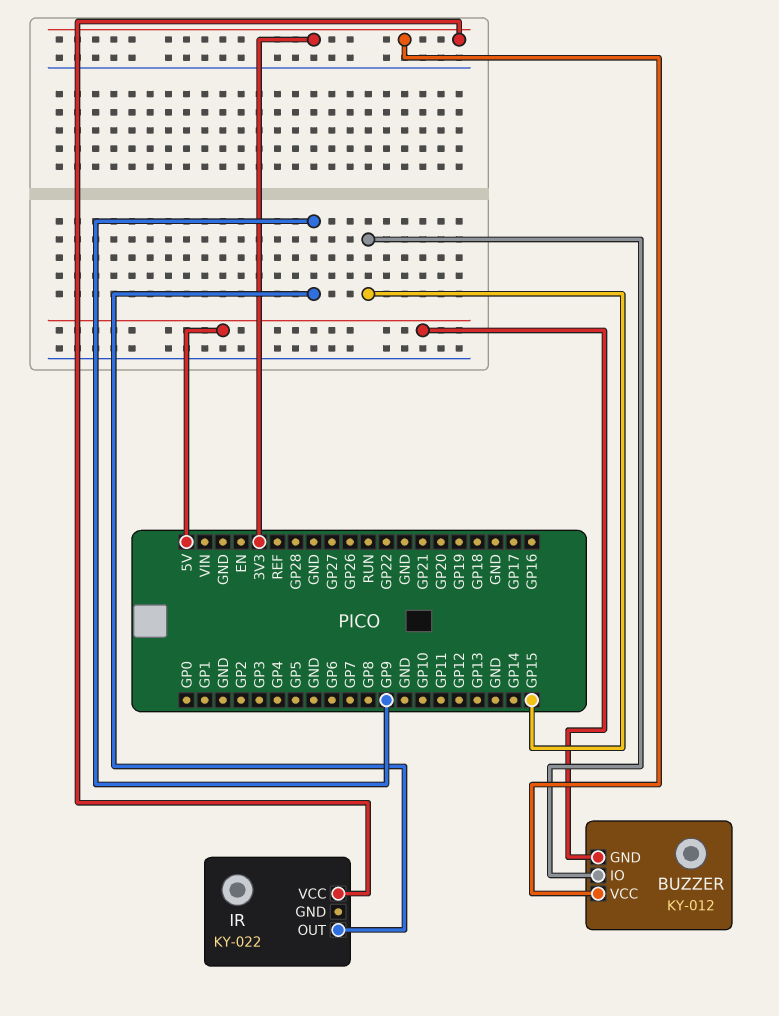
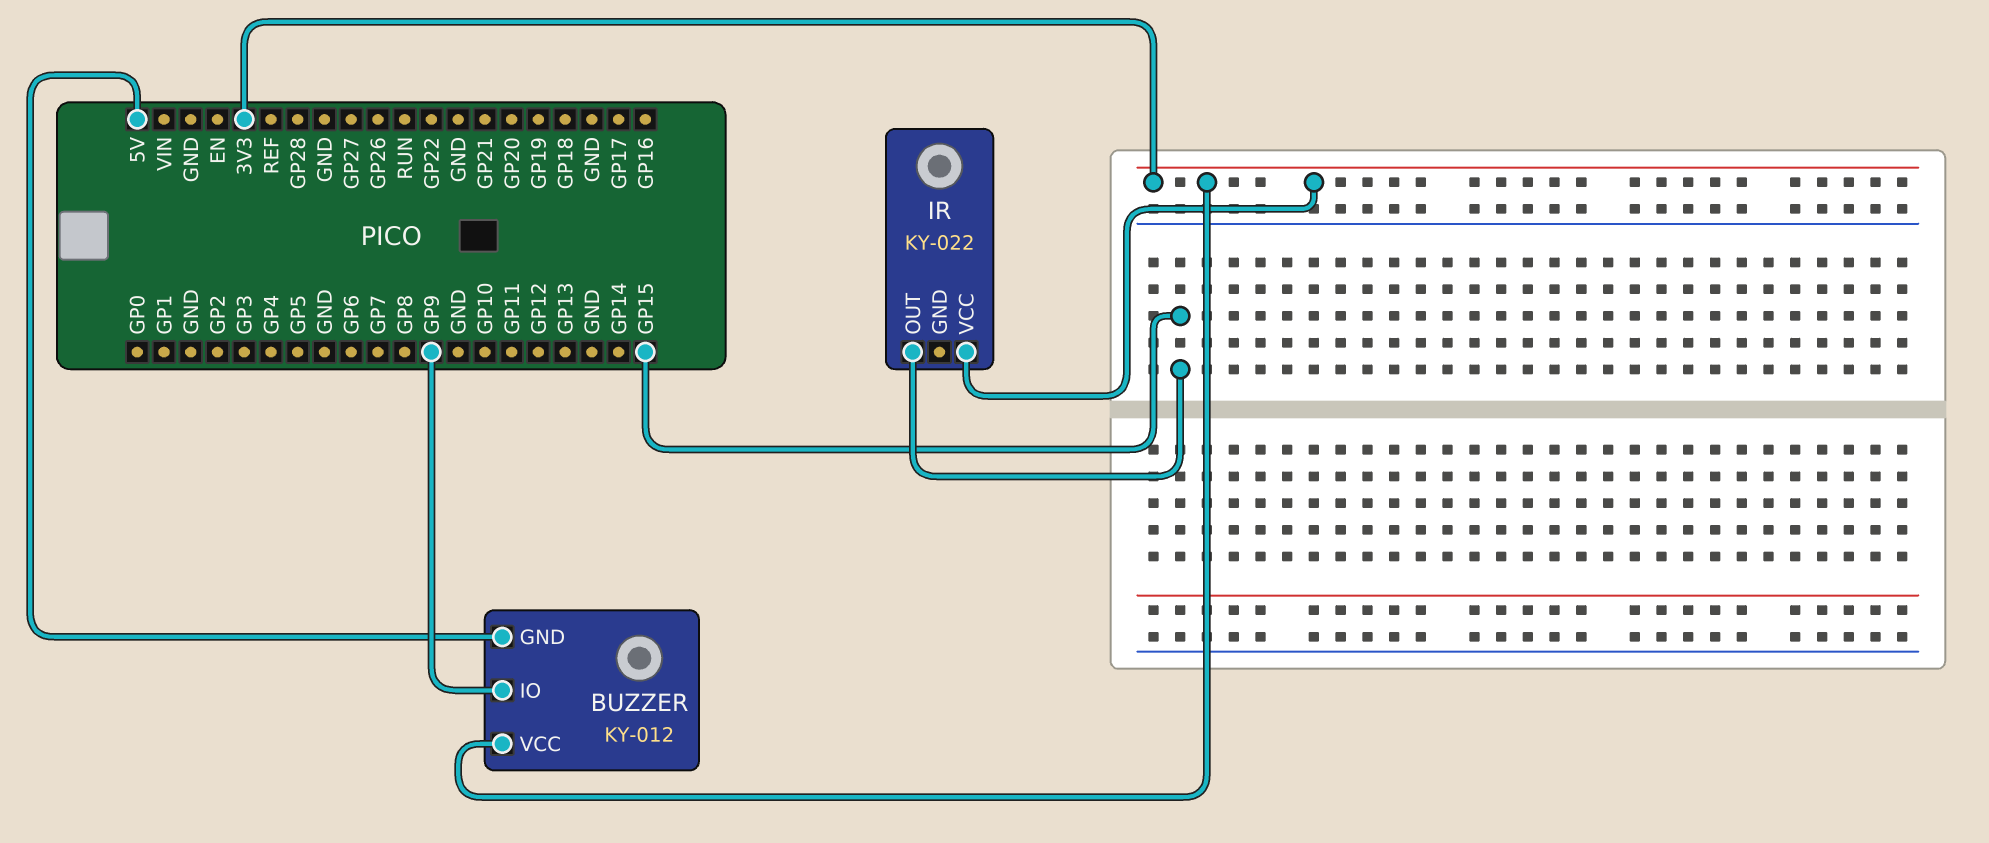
BUZZER pin IO: GP15 -> GP9
IR pin OUT: GP9 -> GP15

